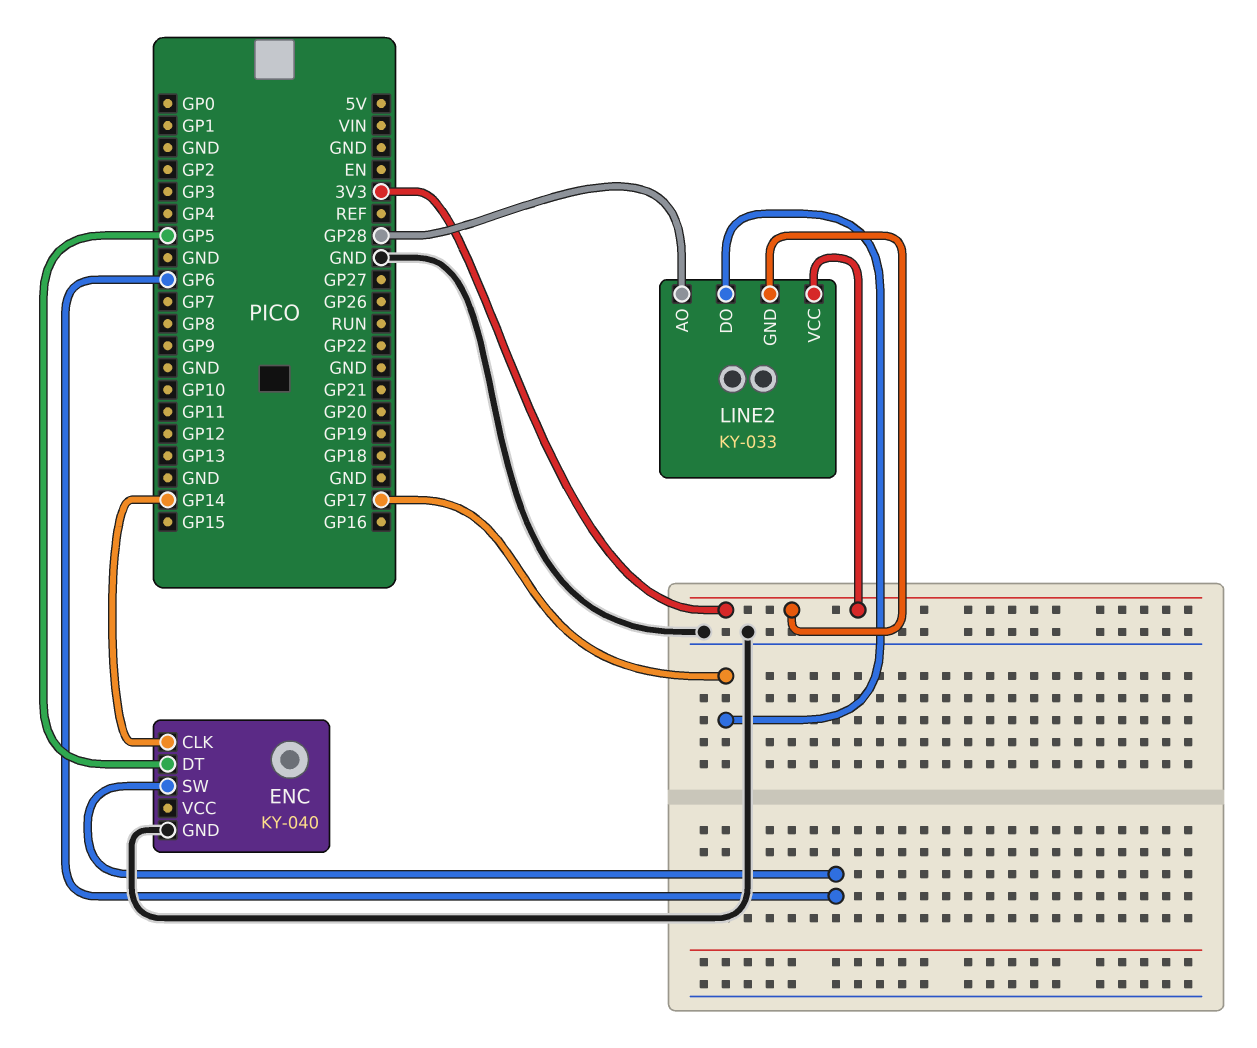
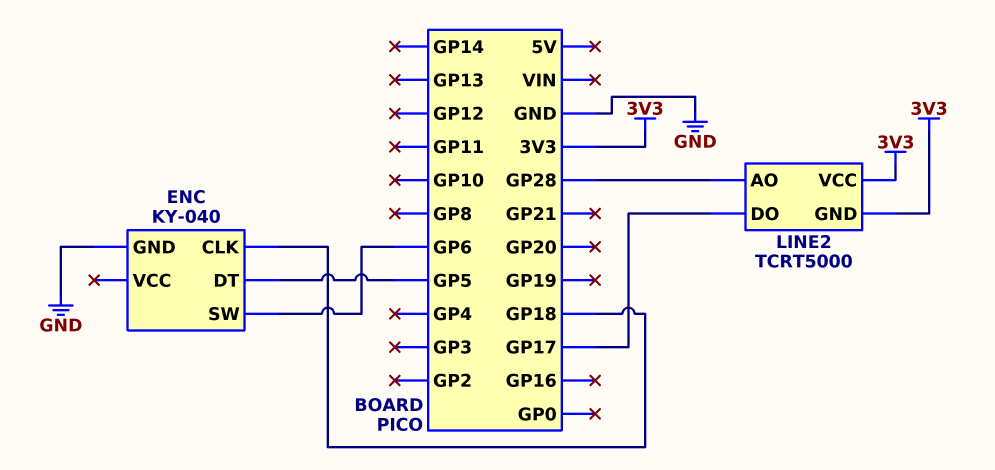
ENC pin CLK: GP14 -> GP18
LINE2: KY-033 -> TCRT5000

